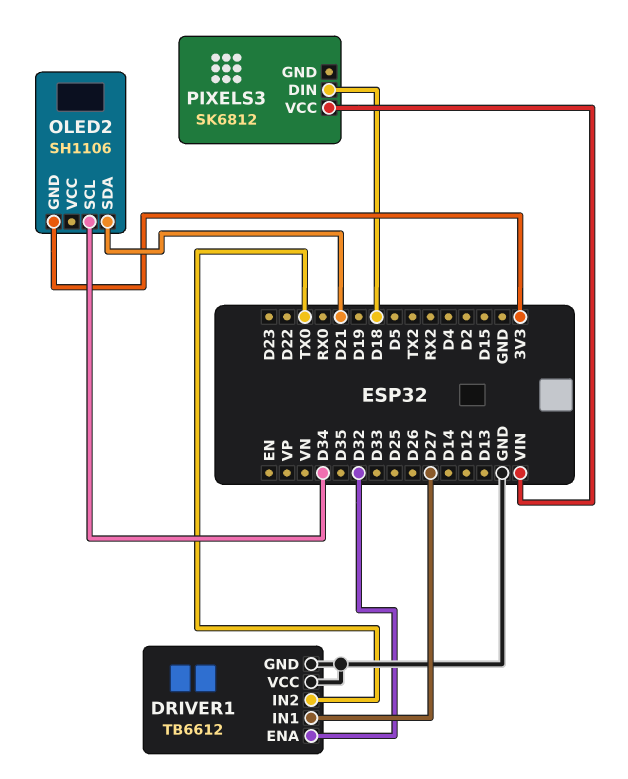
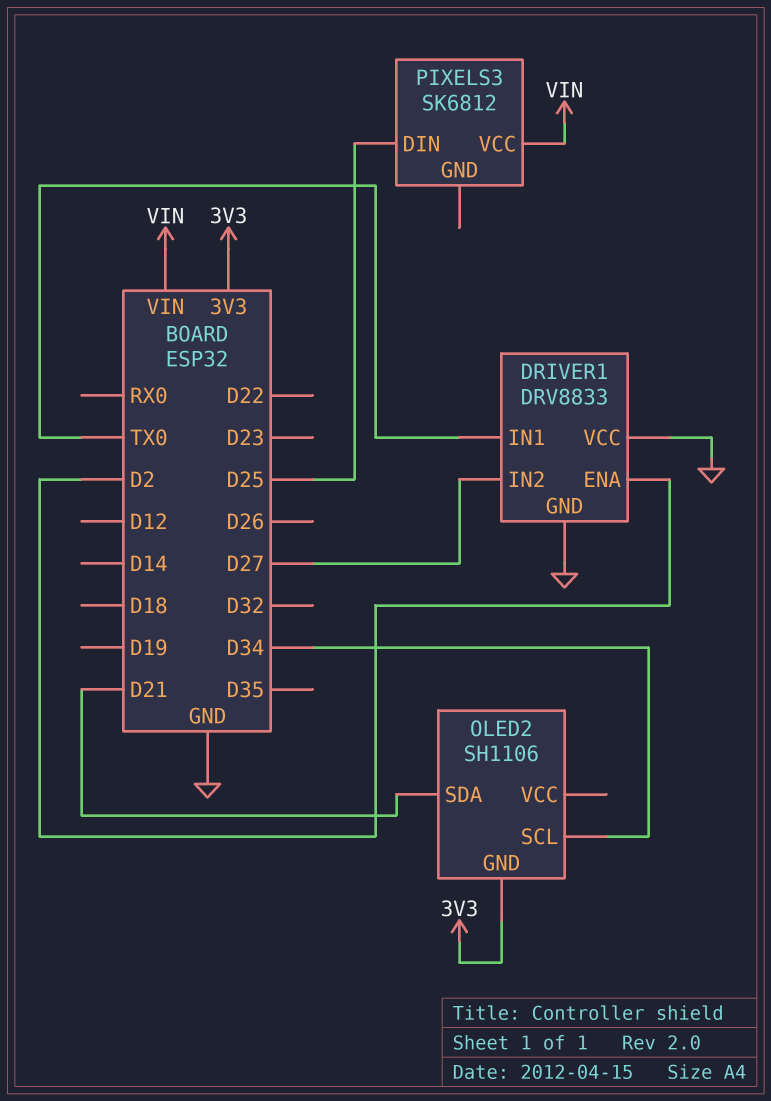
DRIVER1: TB6612 -> DRV8833
DRIVER1 pin ENA: D32 -> D2
DRIVER1 pin IN1: D27 -> TX0
DRIVER1 pin IN2: TX0 -> D27
PIXELS3 pin DIN: D18 -> D25

